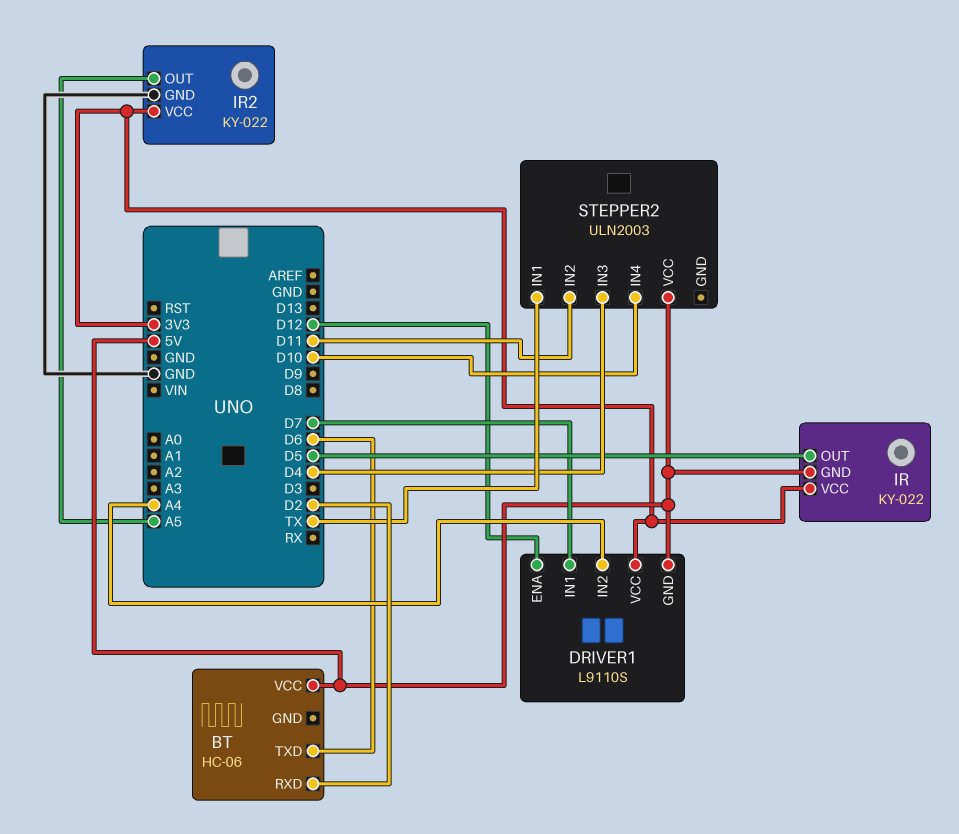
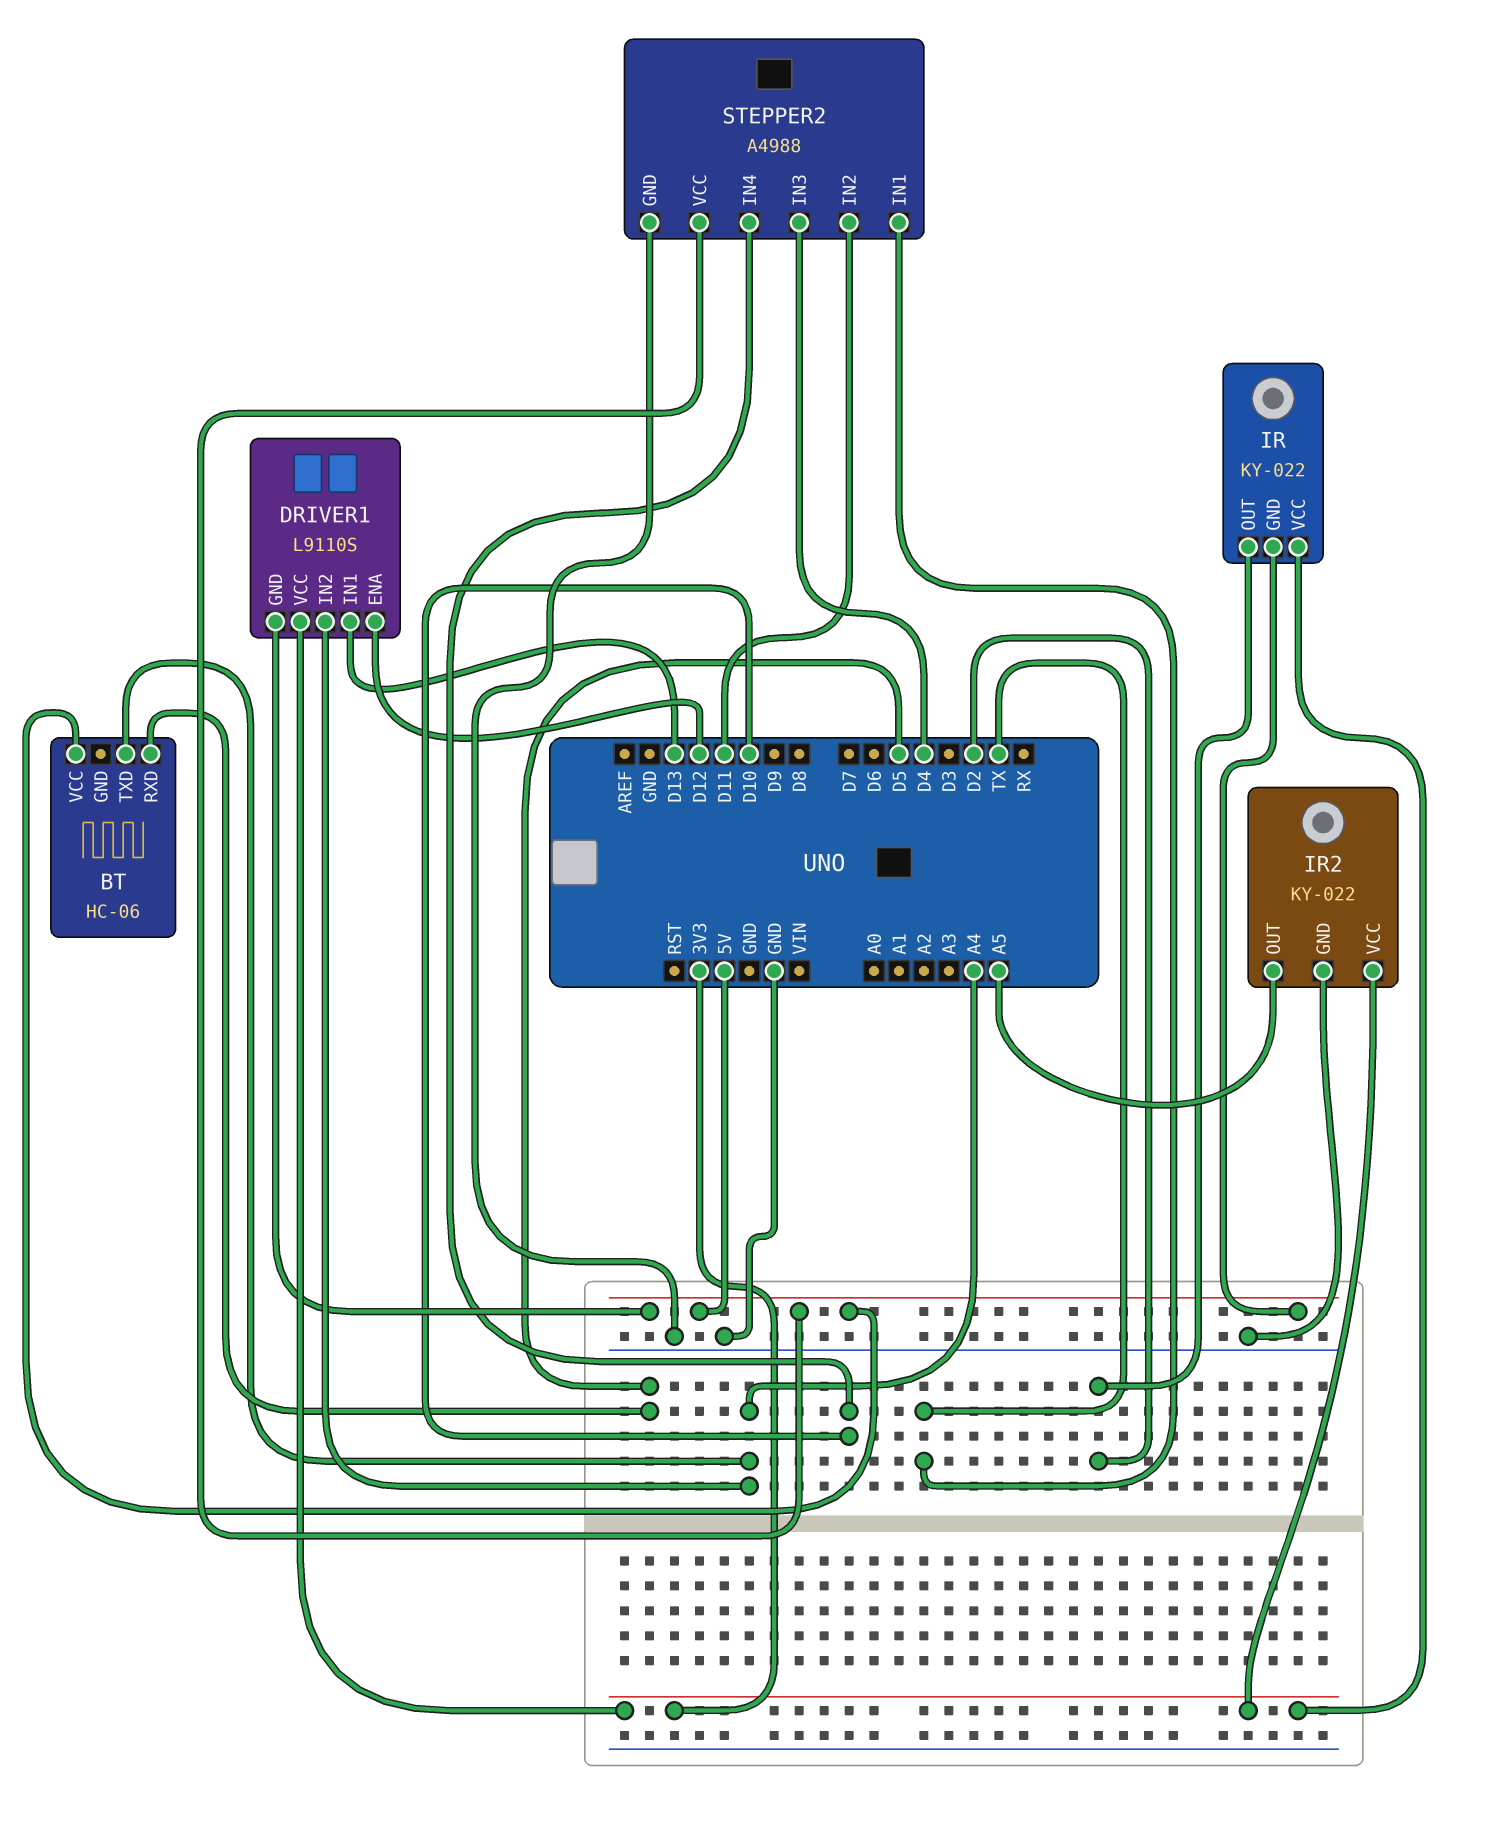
BT pin RXD: D2 -> D5
BT pin TXD: D6 -> A4
DRIVER1 pin IN1: D7 -> D13
IR pin OUT: D5 -> D2
STEPPER2: ULN2003 -> A4988
STEPPER2 pin GND: none -> GND

